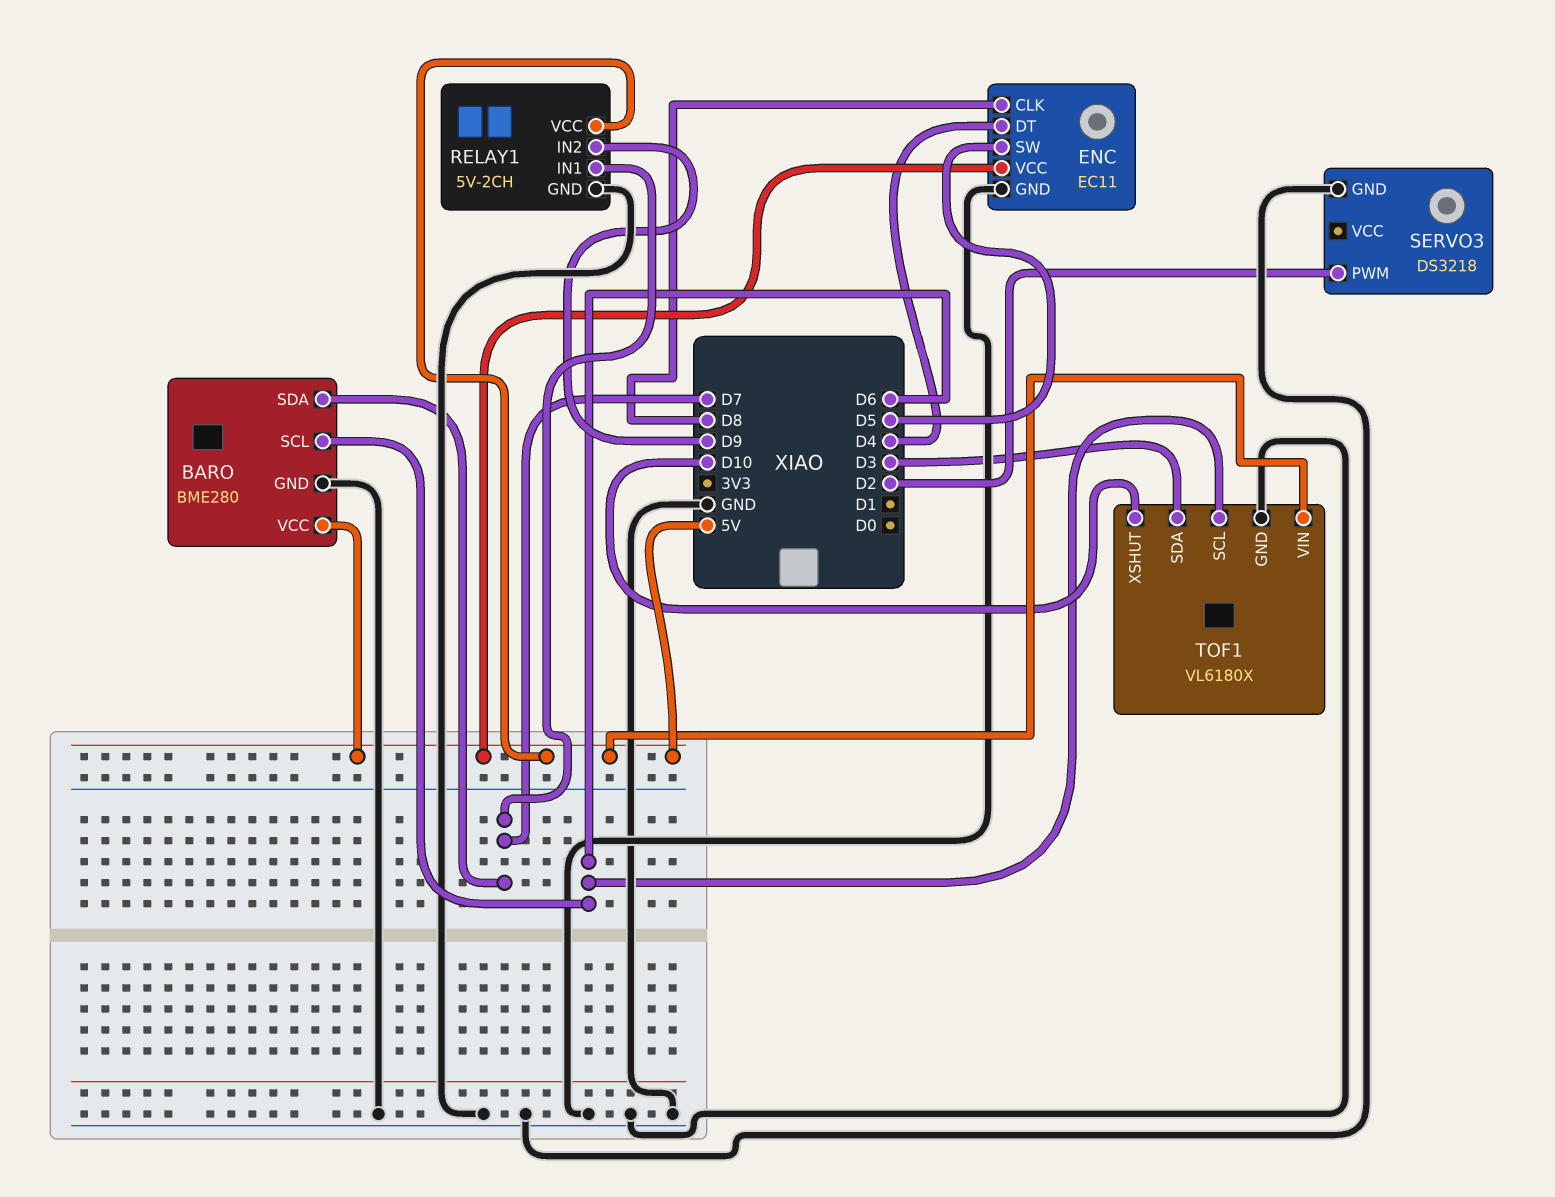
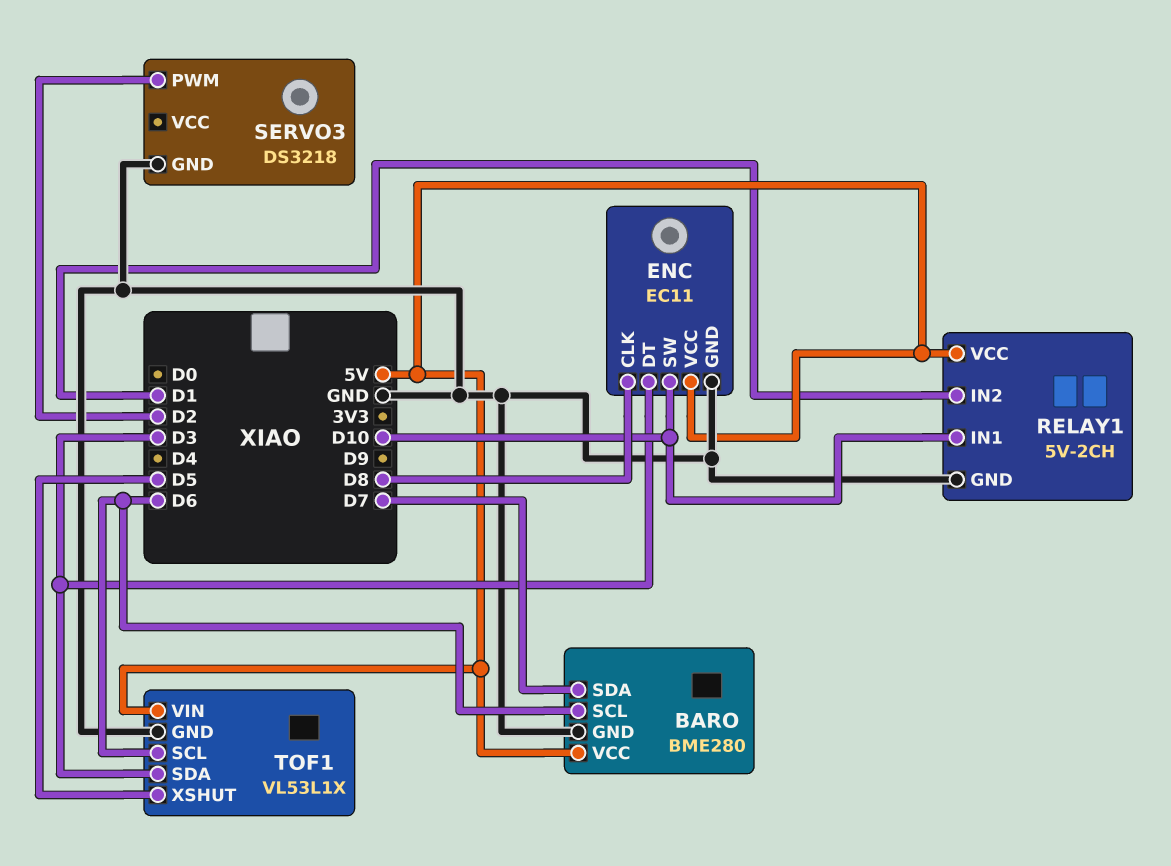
ENC pin DT: D4 -> D3
ENC pin SW: D5 -> D10
RELAY1 pin IN1: D7 -> D10
RELAY1 pin IN2: D9 -> D1
TOF1: VL6180X -> VL53L1X
TOF1 pin XSHUT: D10 -> D5

